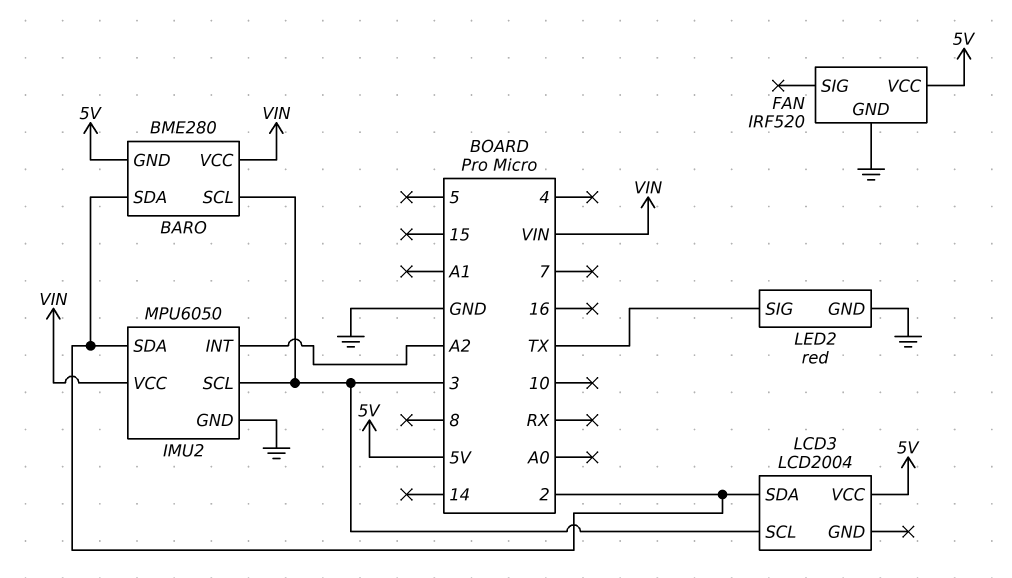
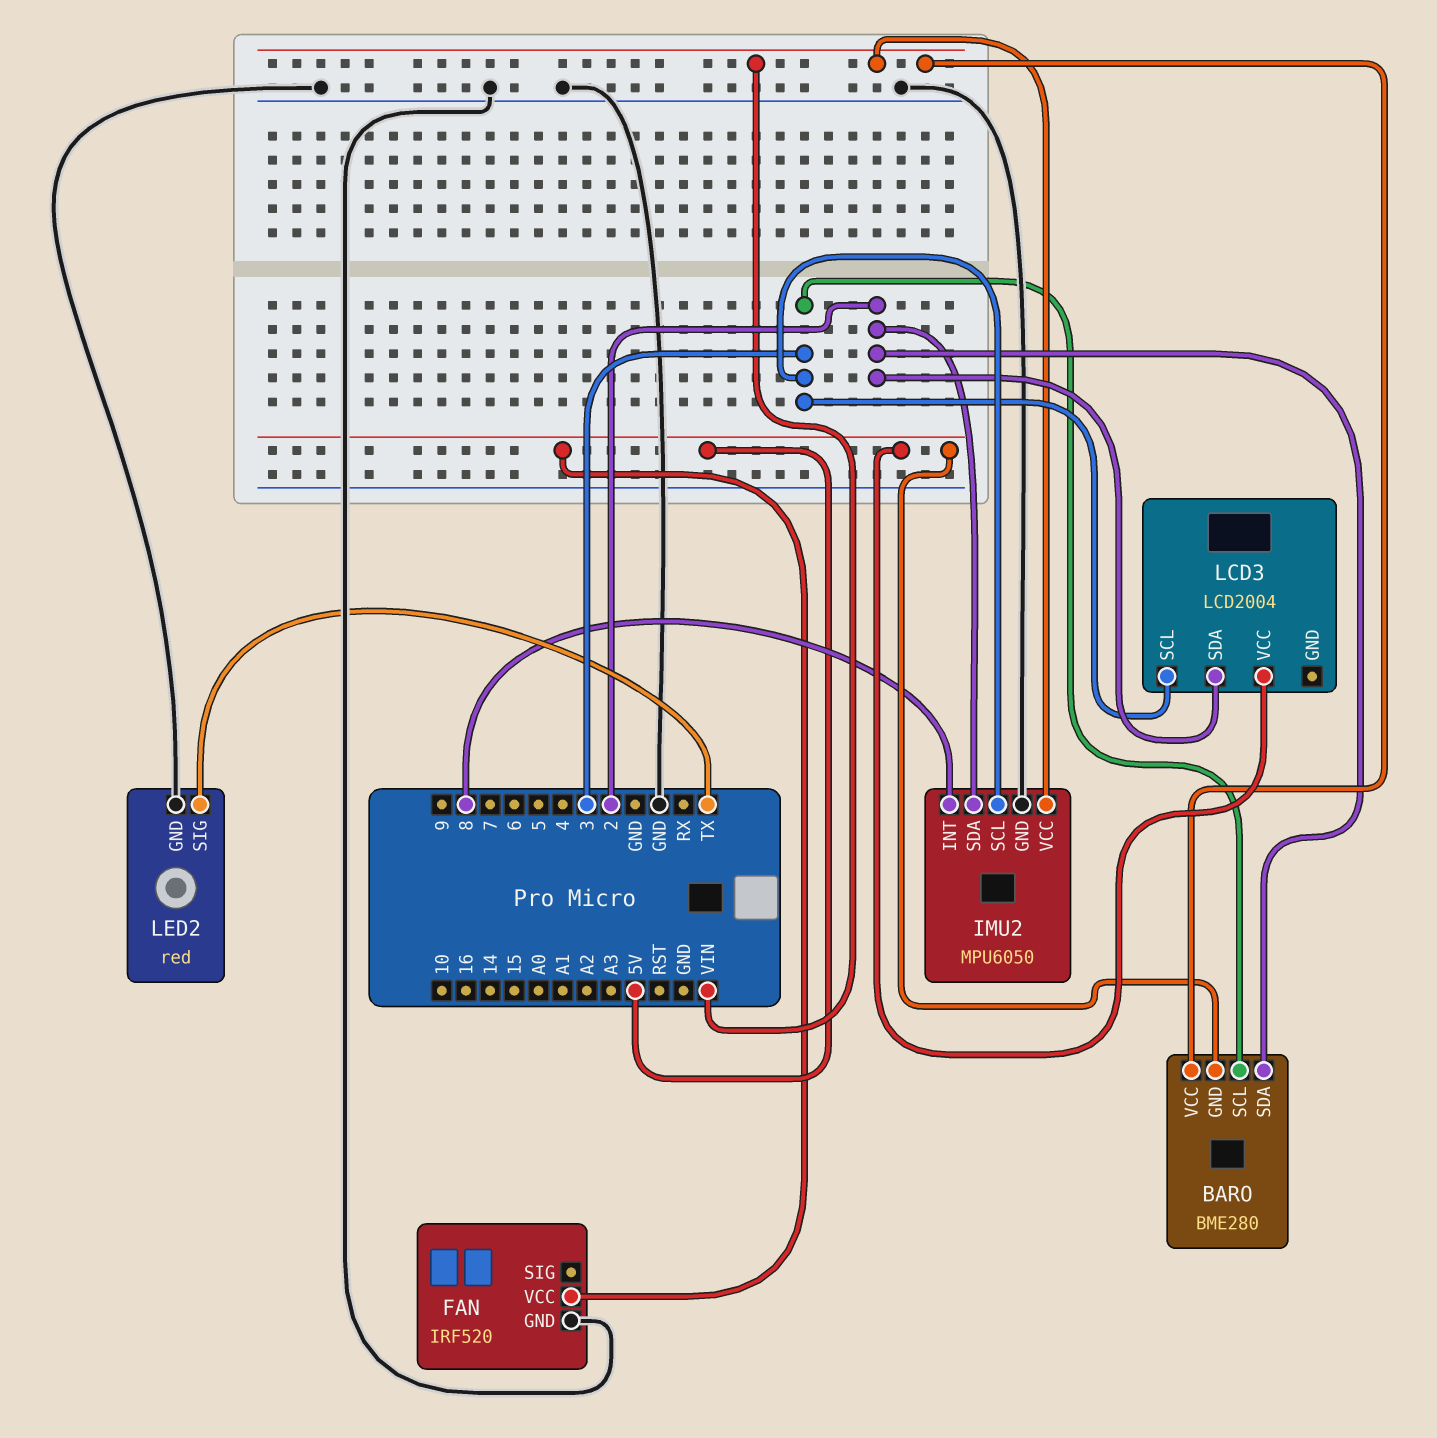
IMU2 pin INT: A2 -> 8

